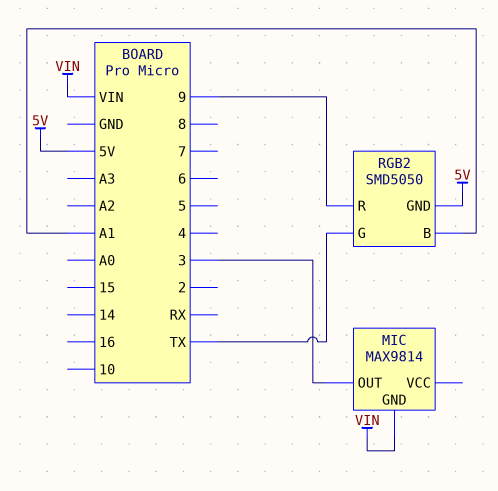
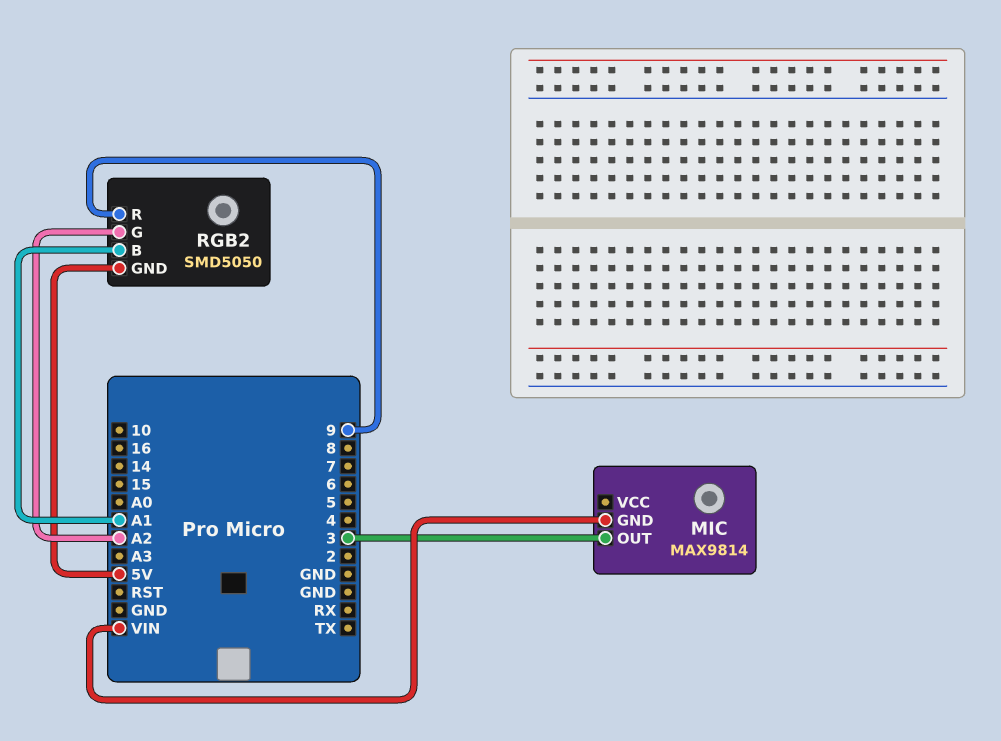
RGB2 pin G: TX -> A2

